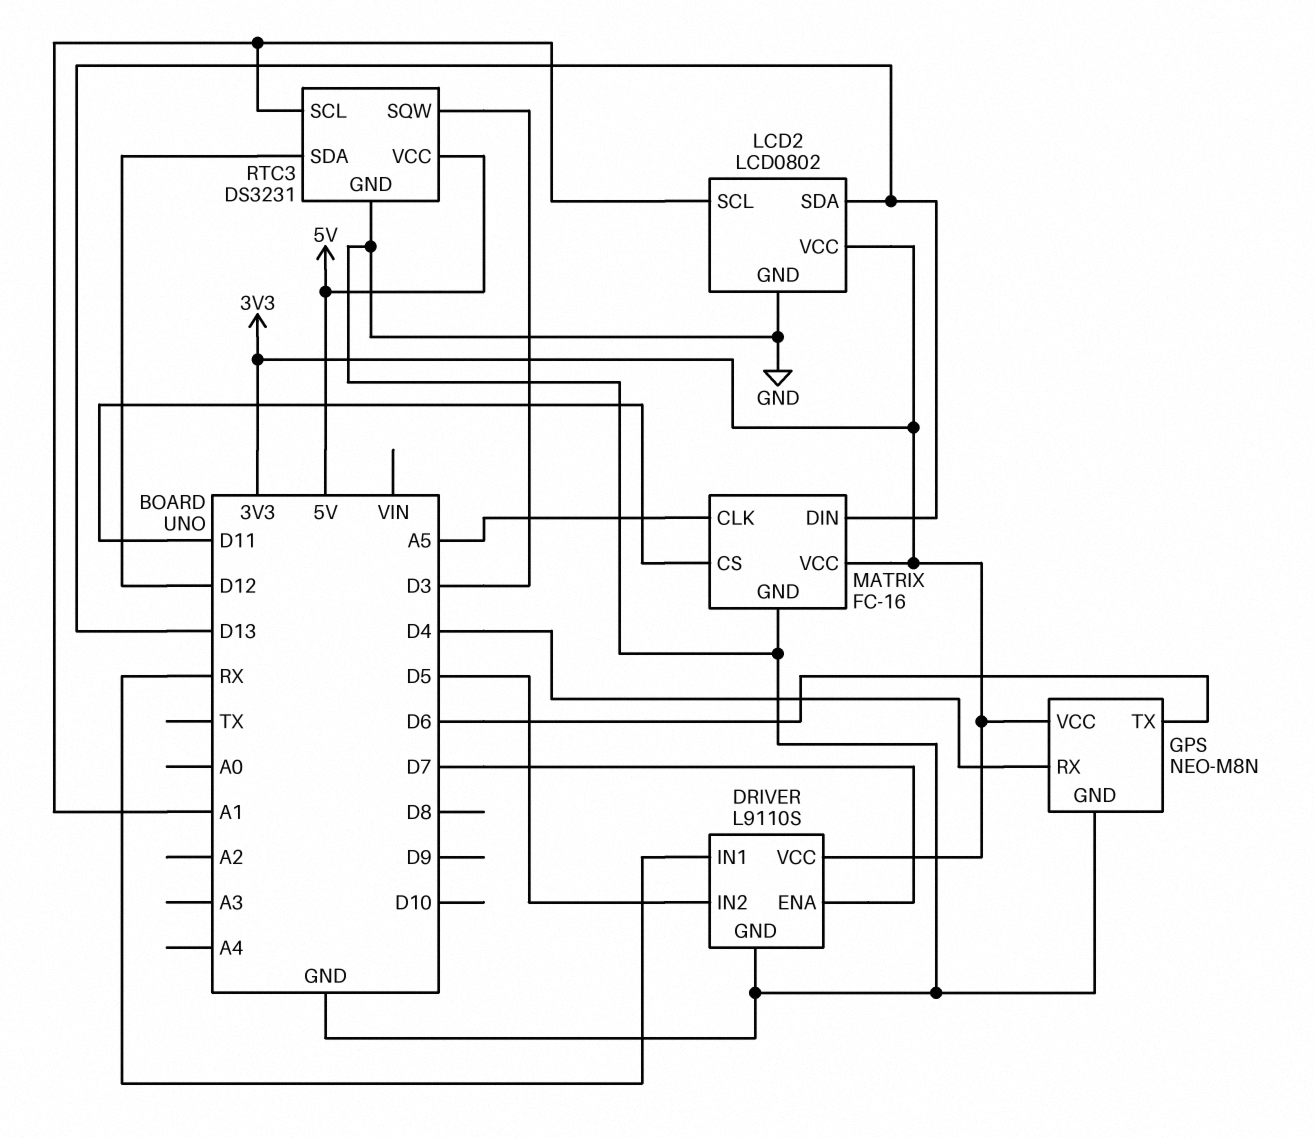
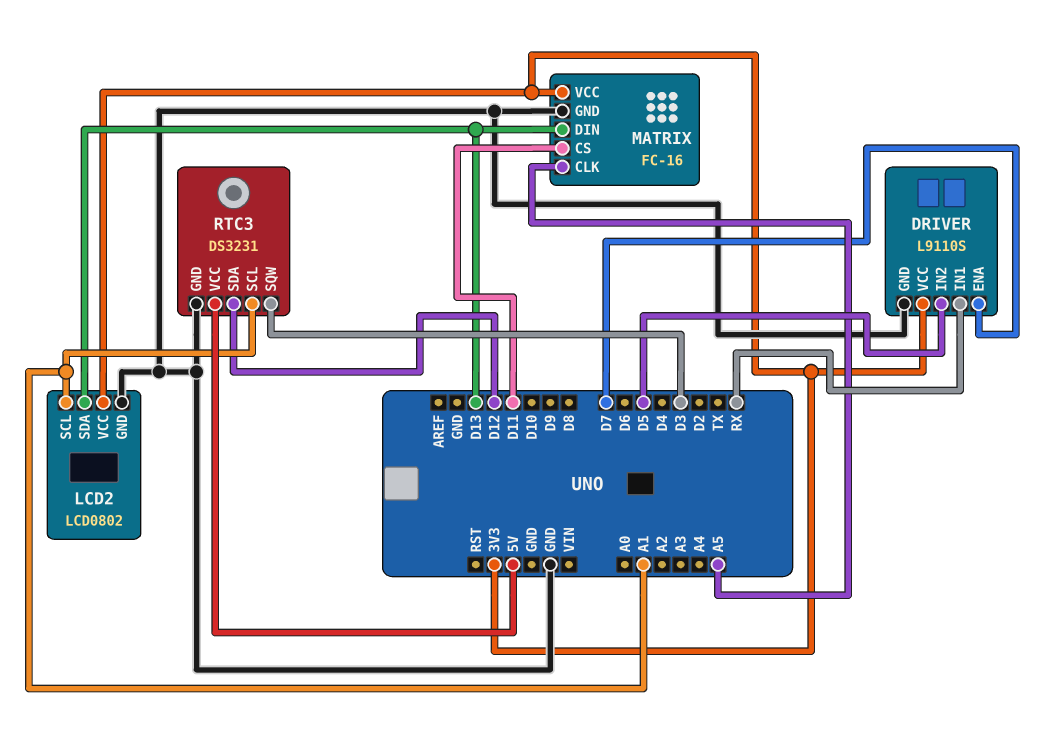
GPS: NEO-M8N -> none
GPS pin GND: GND -> none
GPS pin RX: D4 -> none
GPS pin TX: D6 -> none
GPS pin VCC: 3V3 -> none

